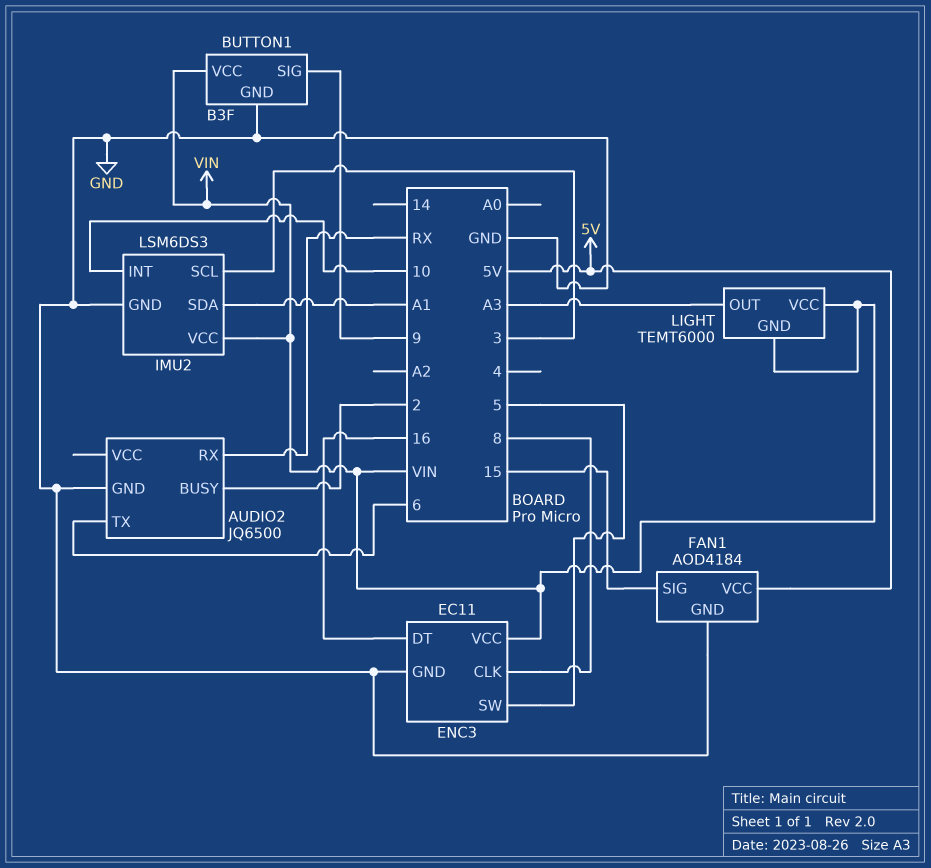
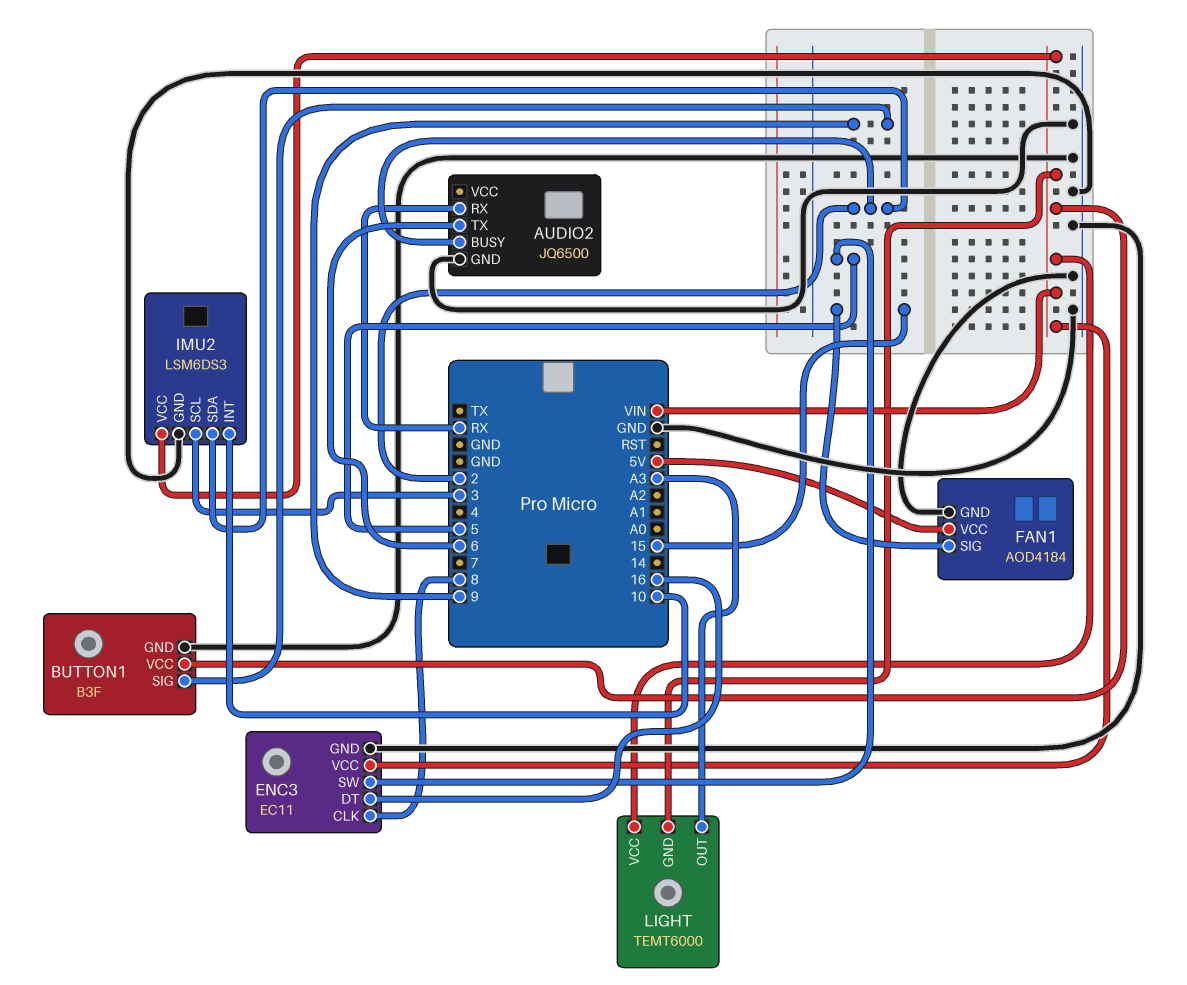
IMU2 pin SDA: A1 -> 2

